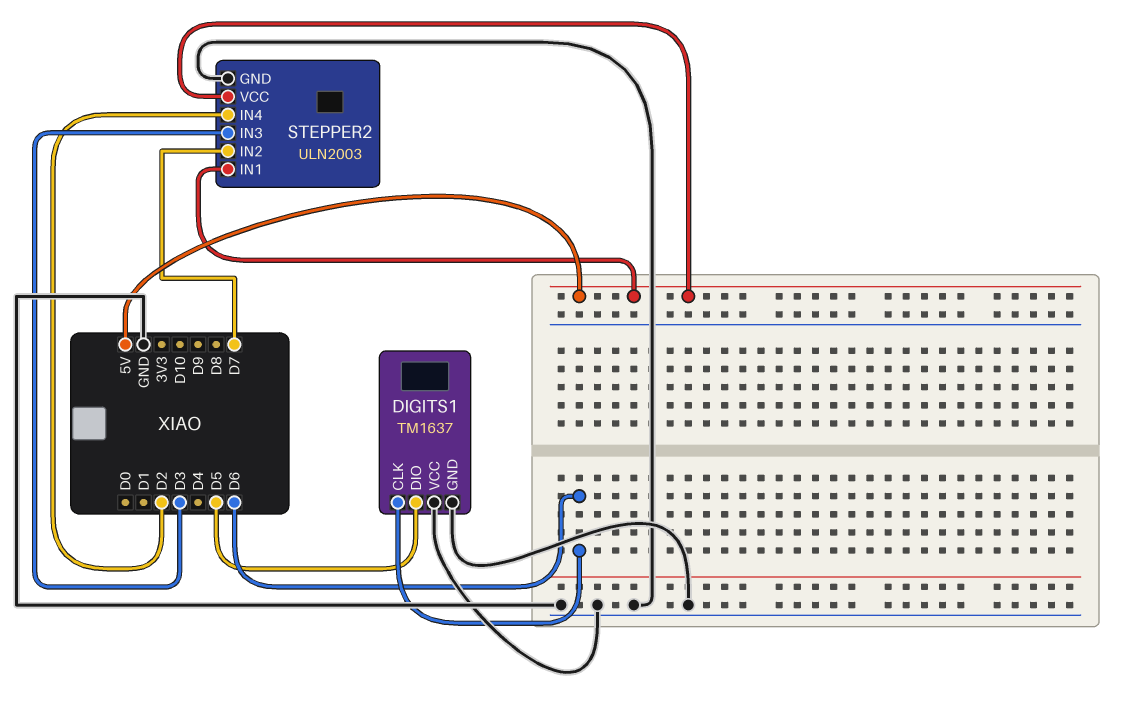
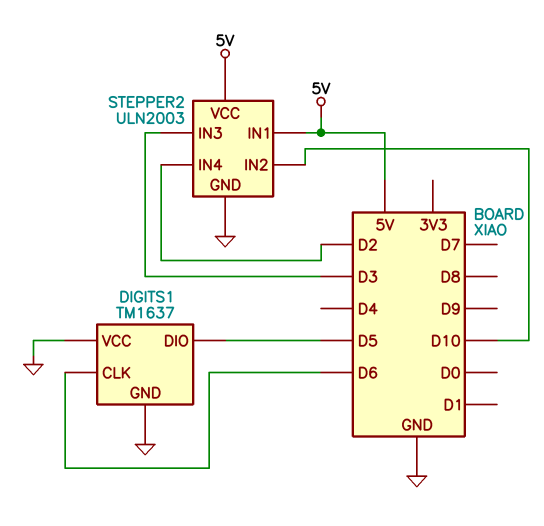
STEPPER2 pin IN2: D7 -> D10

